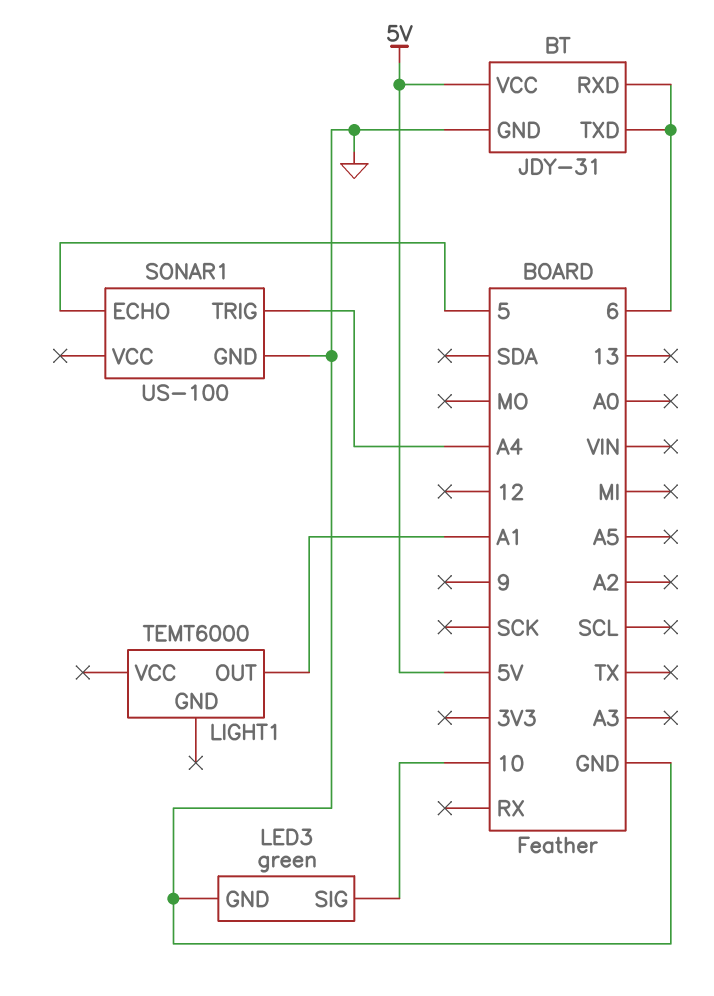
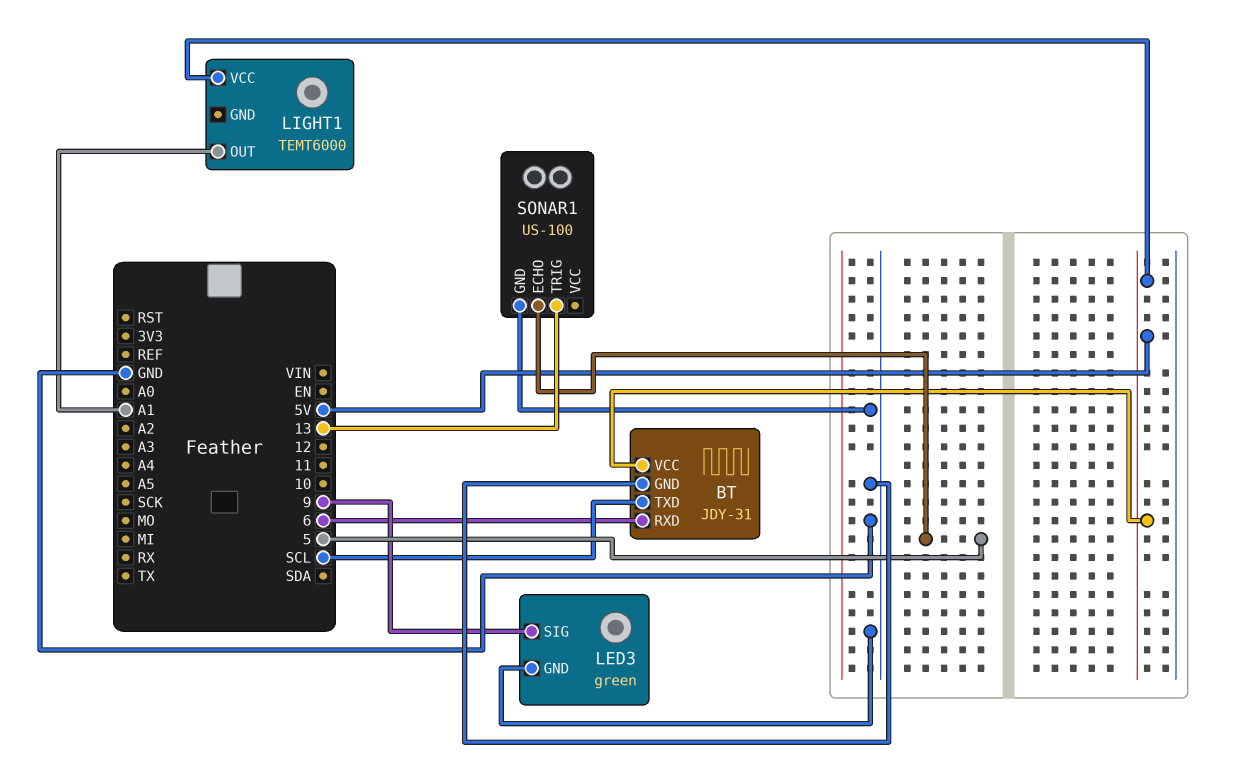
BT pin TXD: 6 -> SCL
LED3 pin SIG: 10 -> 9
LIGHT1 pin VCC: none -> 5V
SONAR1 pin TRIG: A4 -> 13

